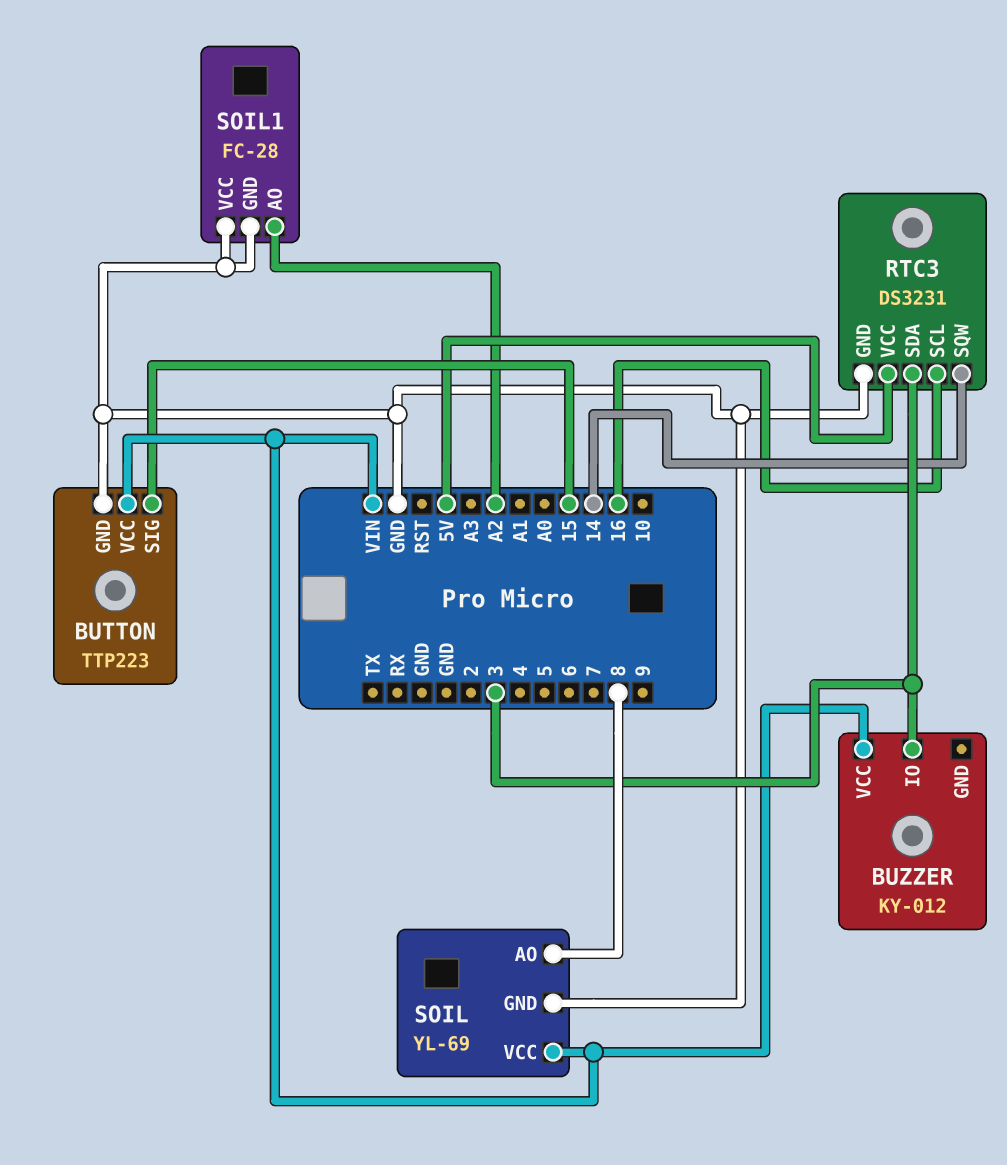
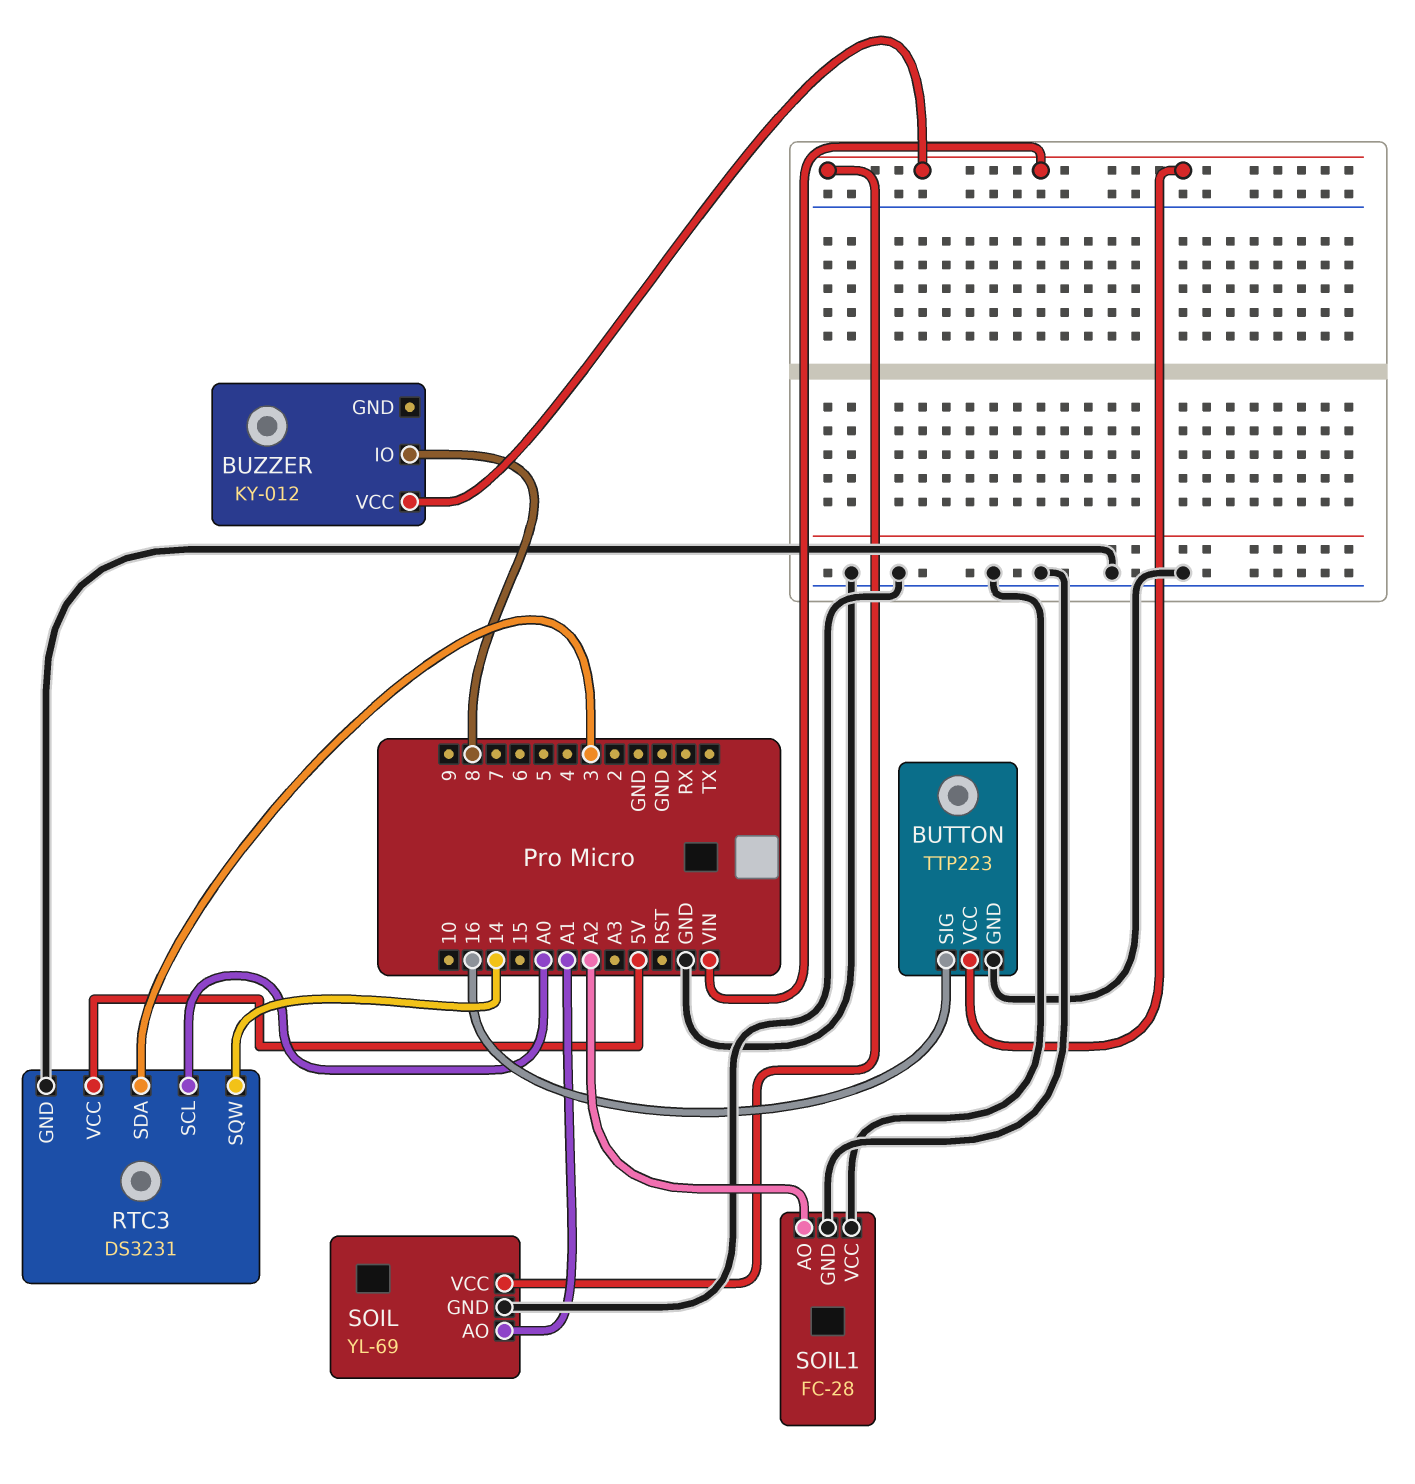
BUTTON pin SIG: 15 -> 16
BUZZER pin IO: 3 -> 8
RTC3 pin SCL: 16 -> A0
SOIL pin AO: 8 -> A1

